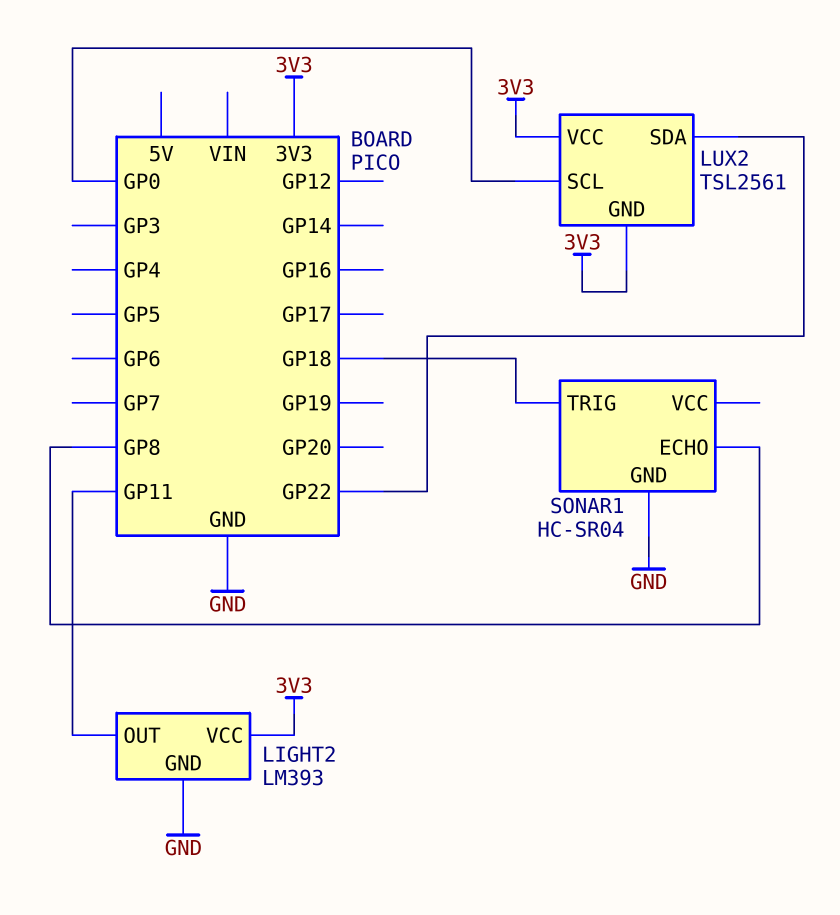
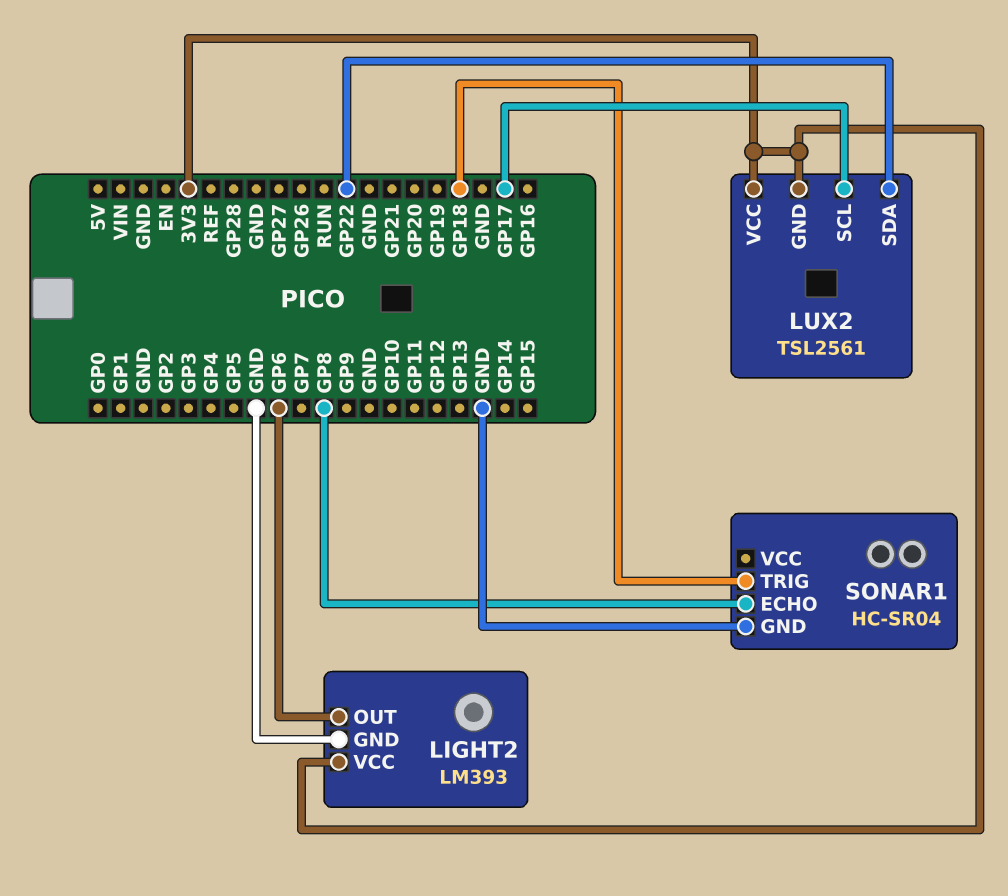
LIGHT2 pin OUT: GP11 -> GP6
LUX2 pin SCL: GP0 -> GP17

